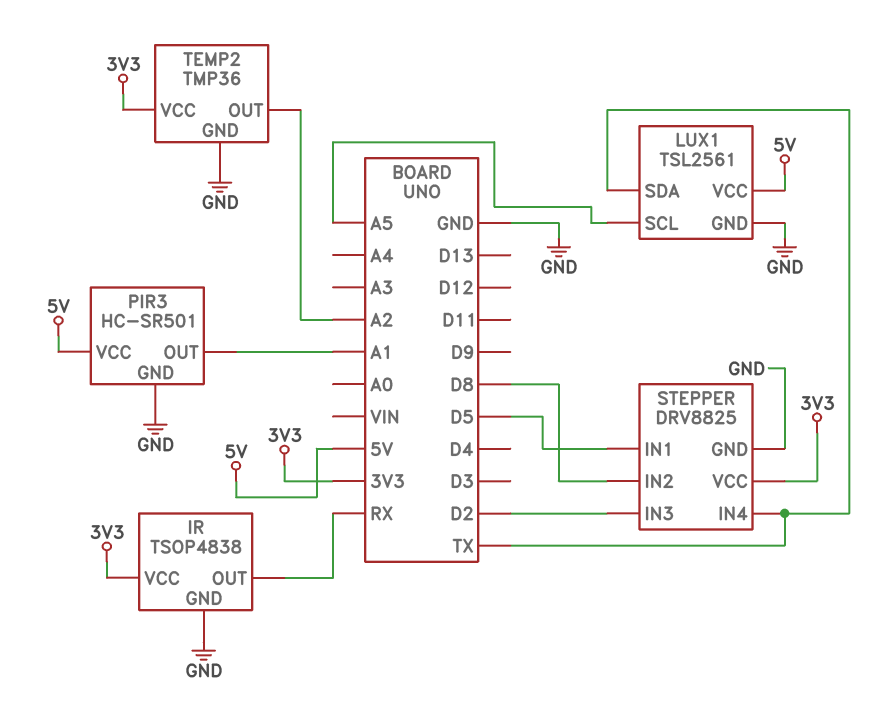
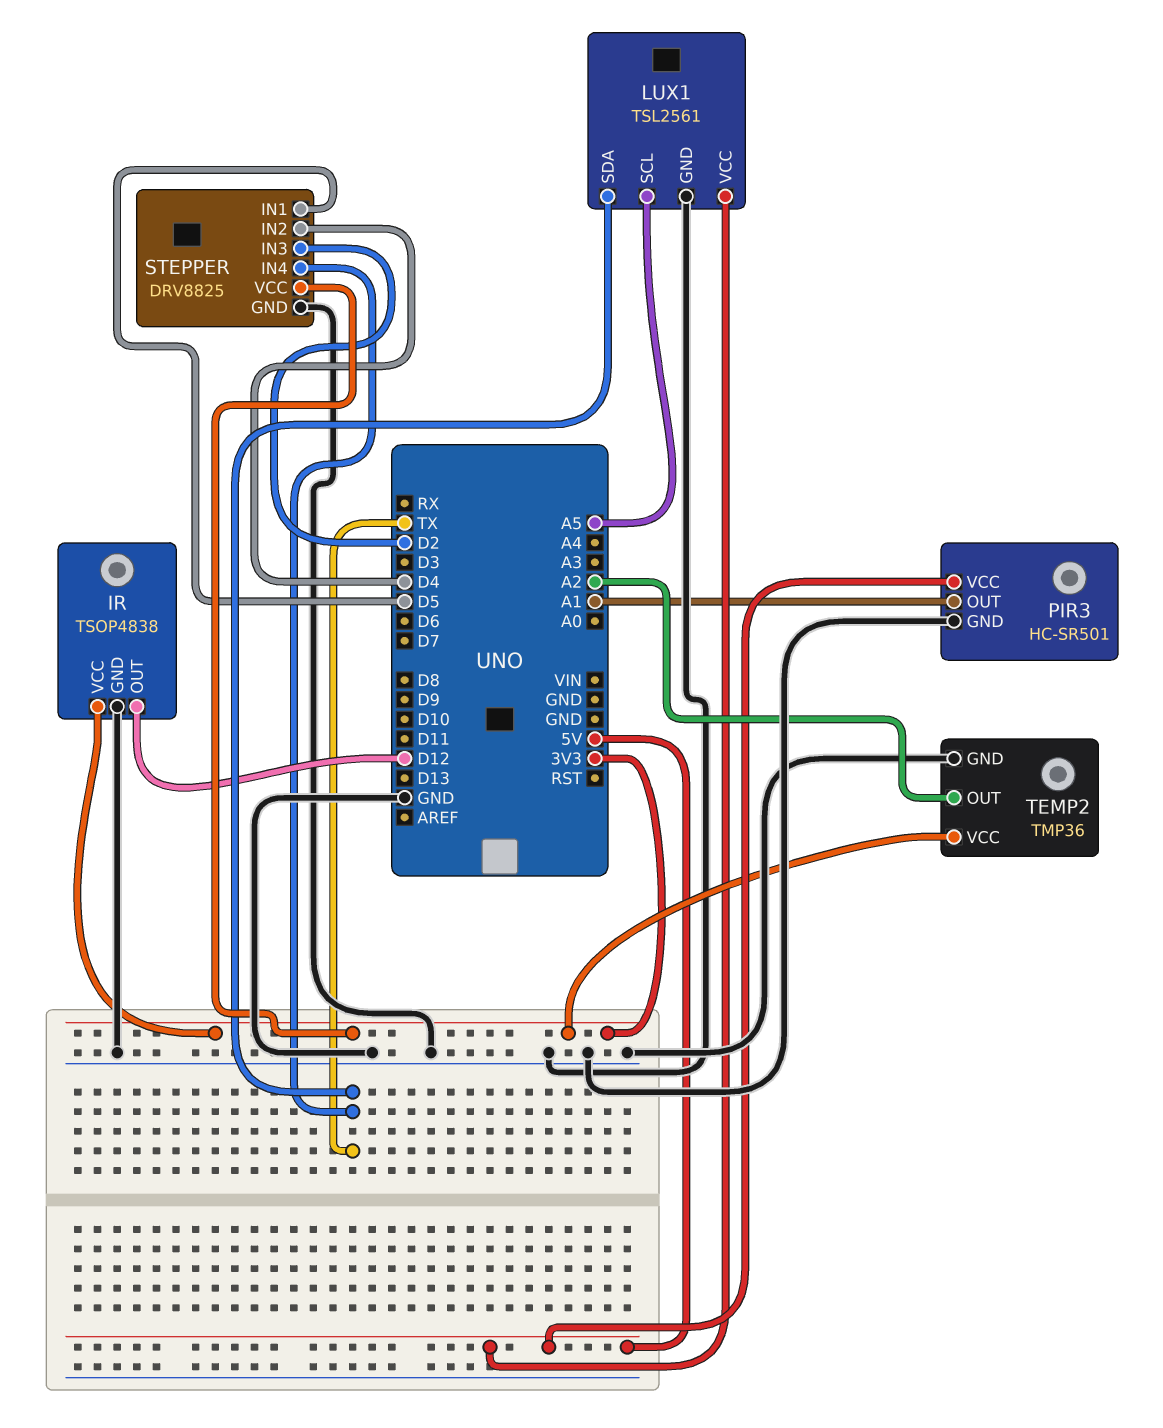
IR pin OUT: RX -> D12
STEPPER pin IN2: D8 -> D4

